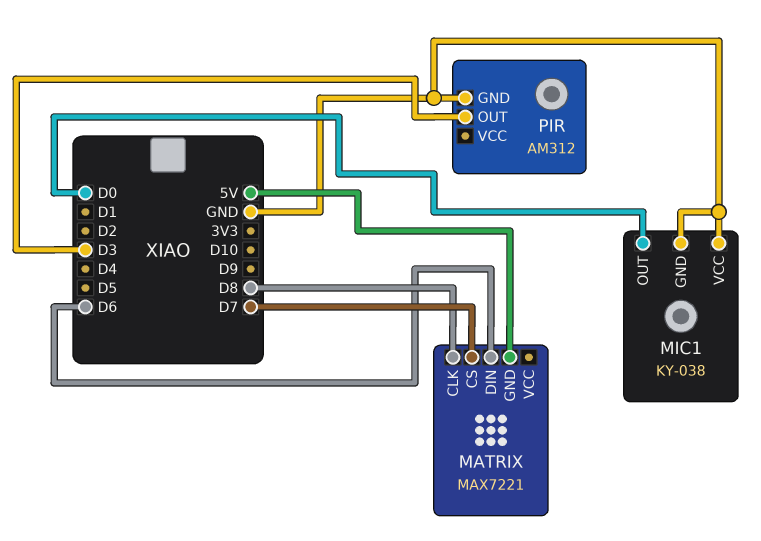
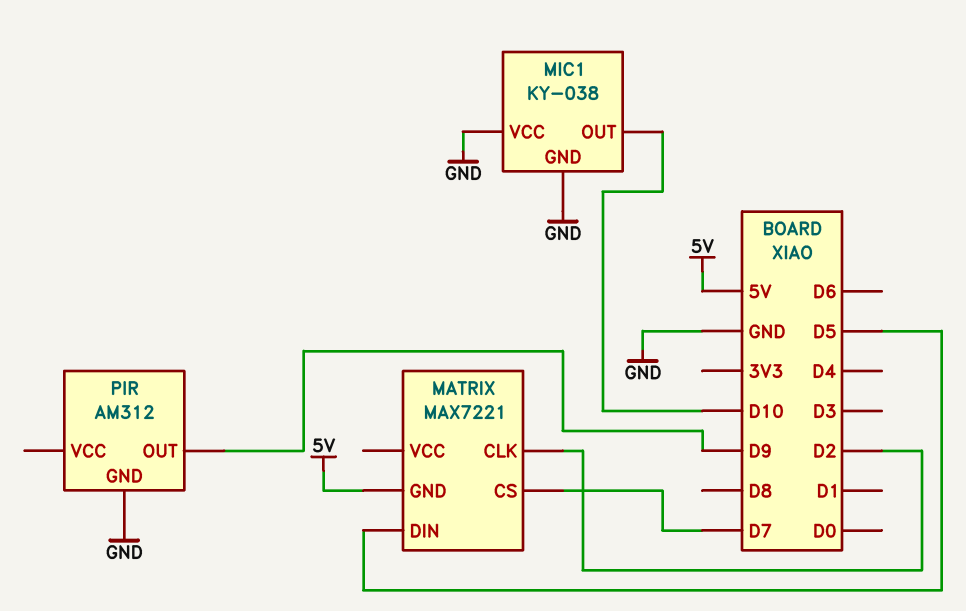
MATRIX pin CLK: D8 -> D2
MATRIX pin DIN: D6 -> D5
MIC1 pin OUT: D0 -> D10
PIR pin OUT: D3 -> D9

